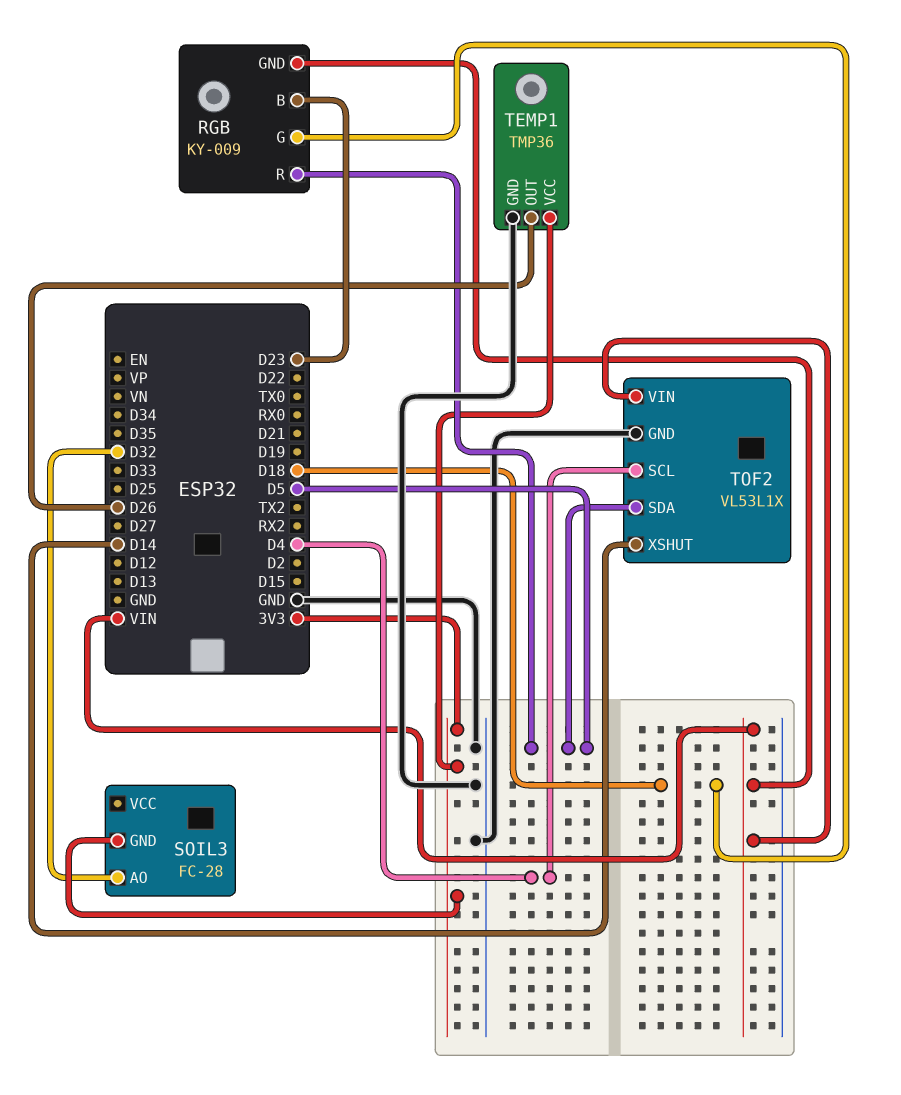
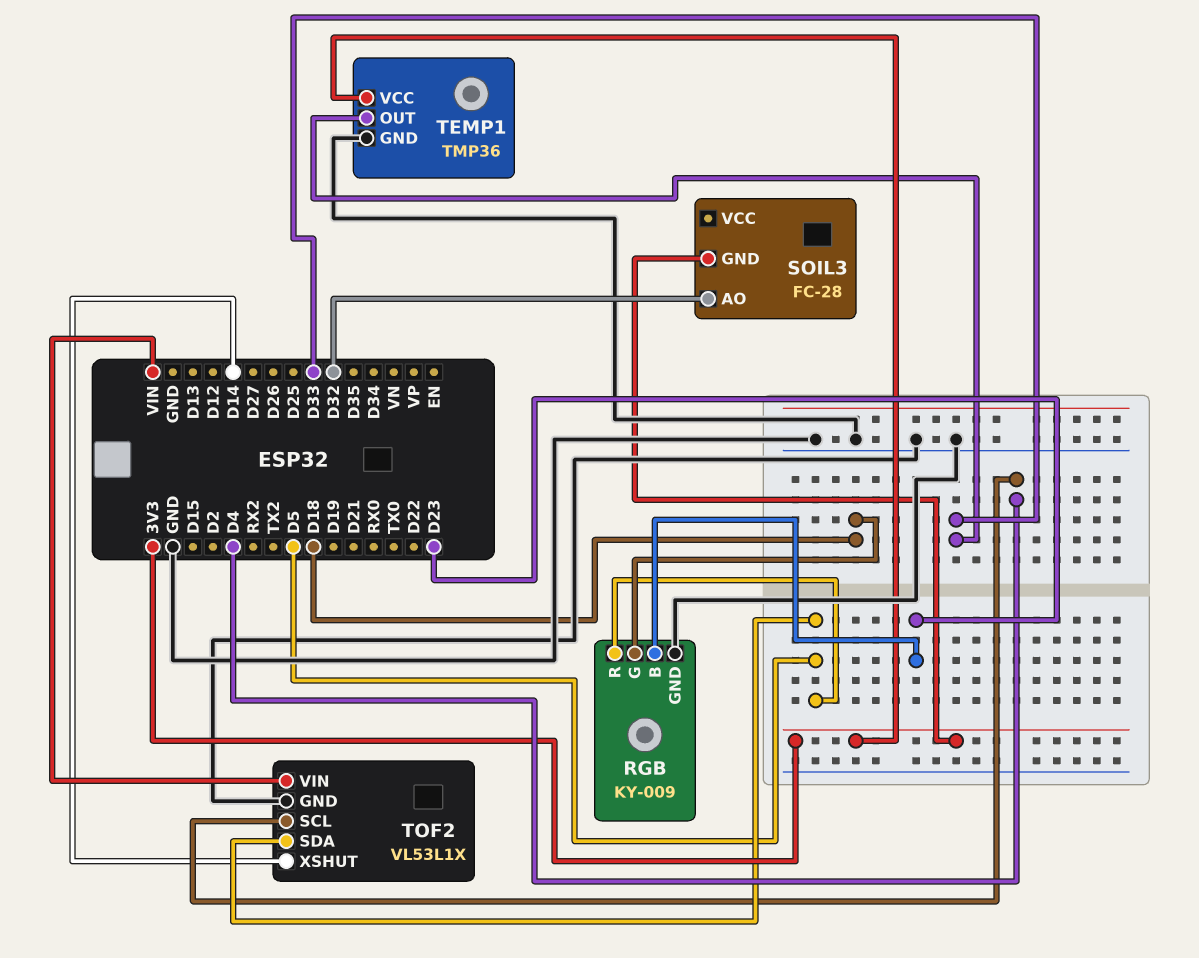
RGB pin GND: VIN -> GND
TEMP1 pin OUT: D26 -> D33

